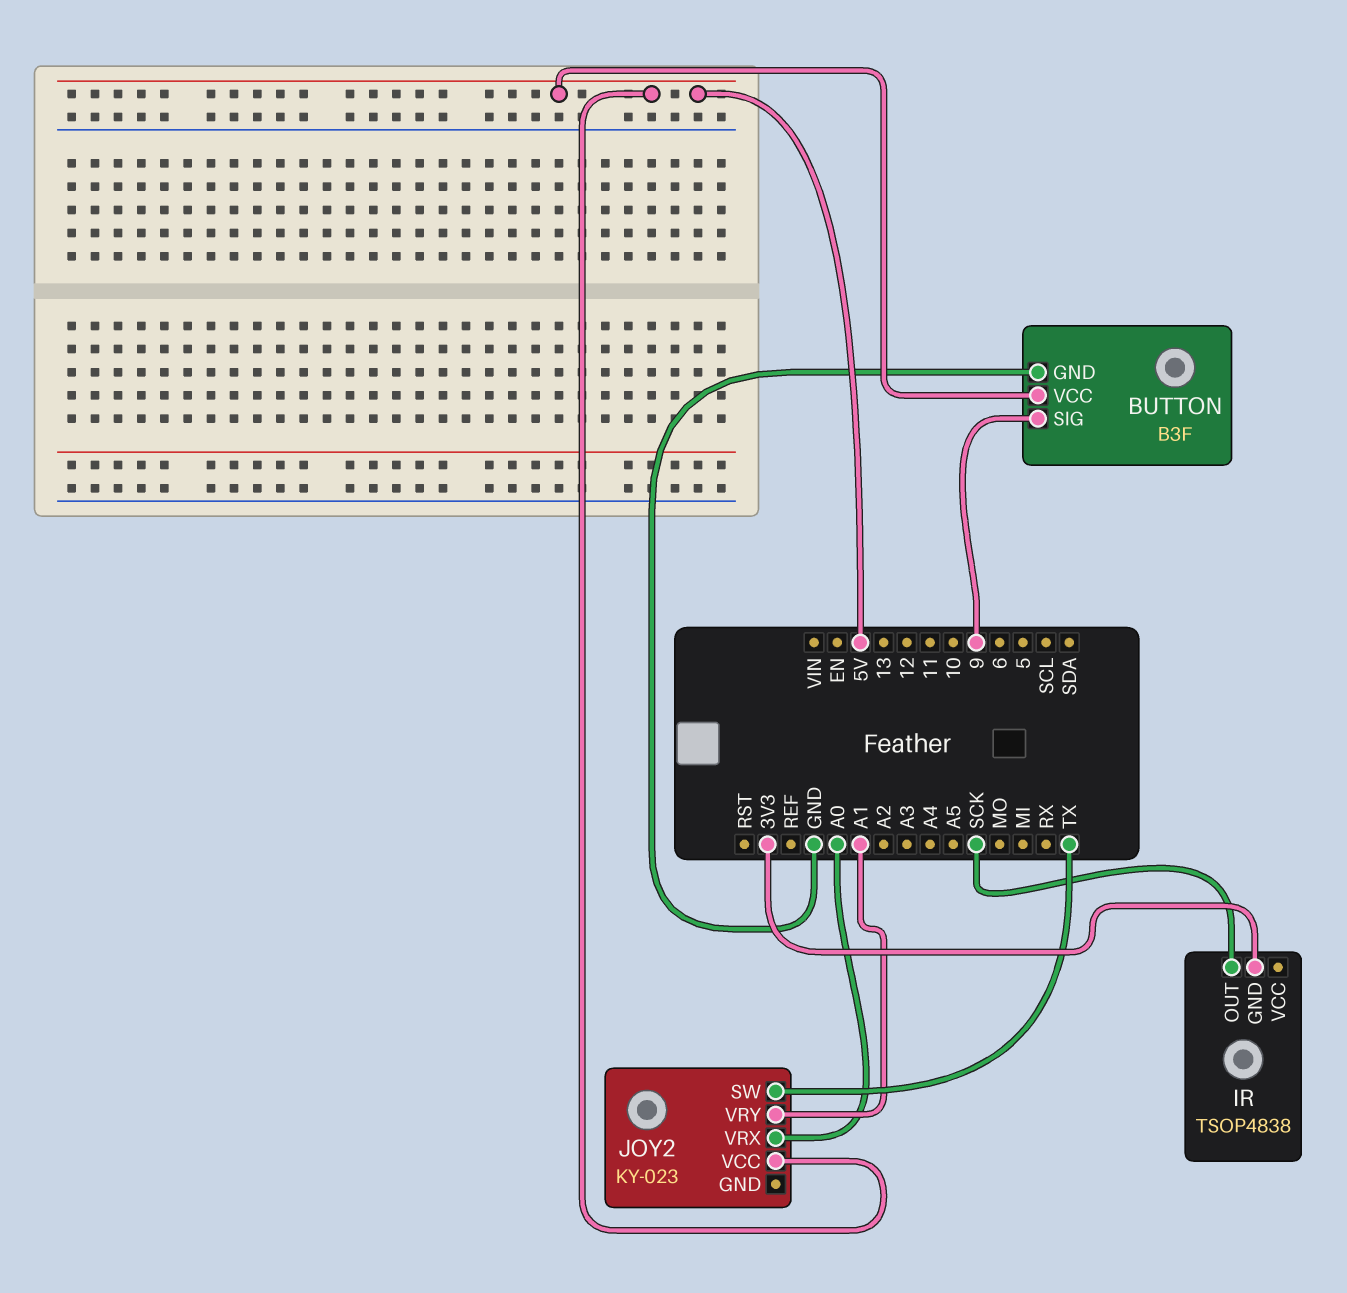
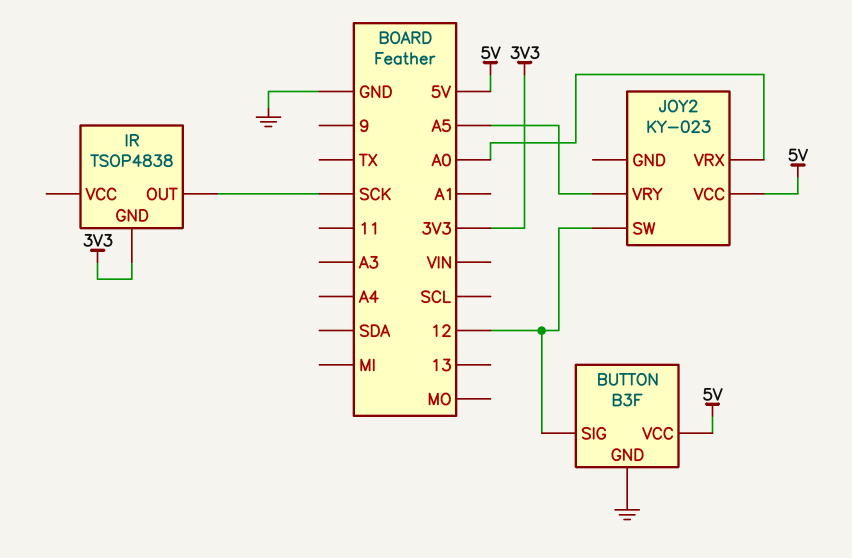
BUTTON pin SIG: 9 -> 12
JOY2 pin SW: TX -> 12
JOY2 pin VRY: A1 -> A5

